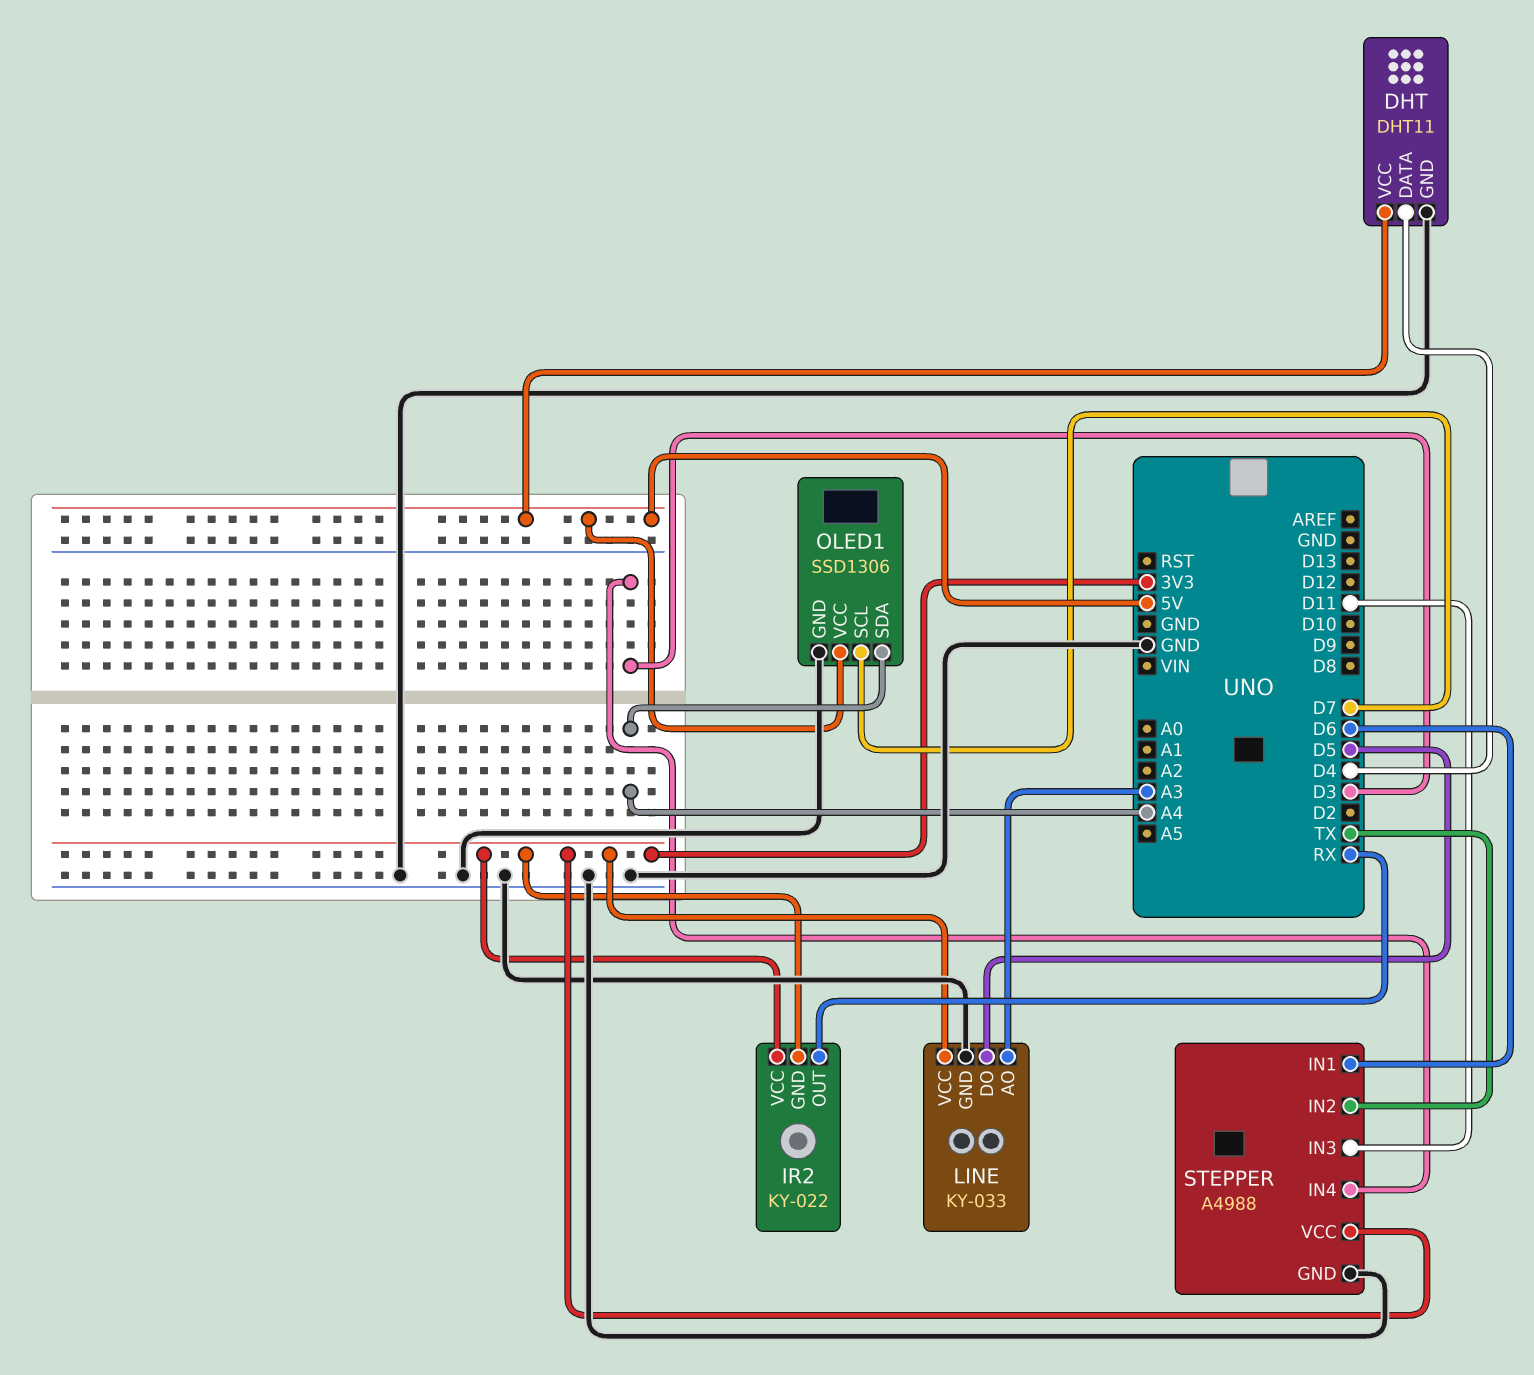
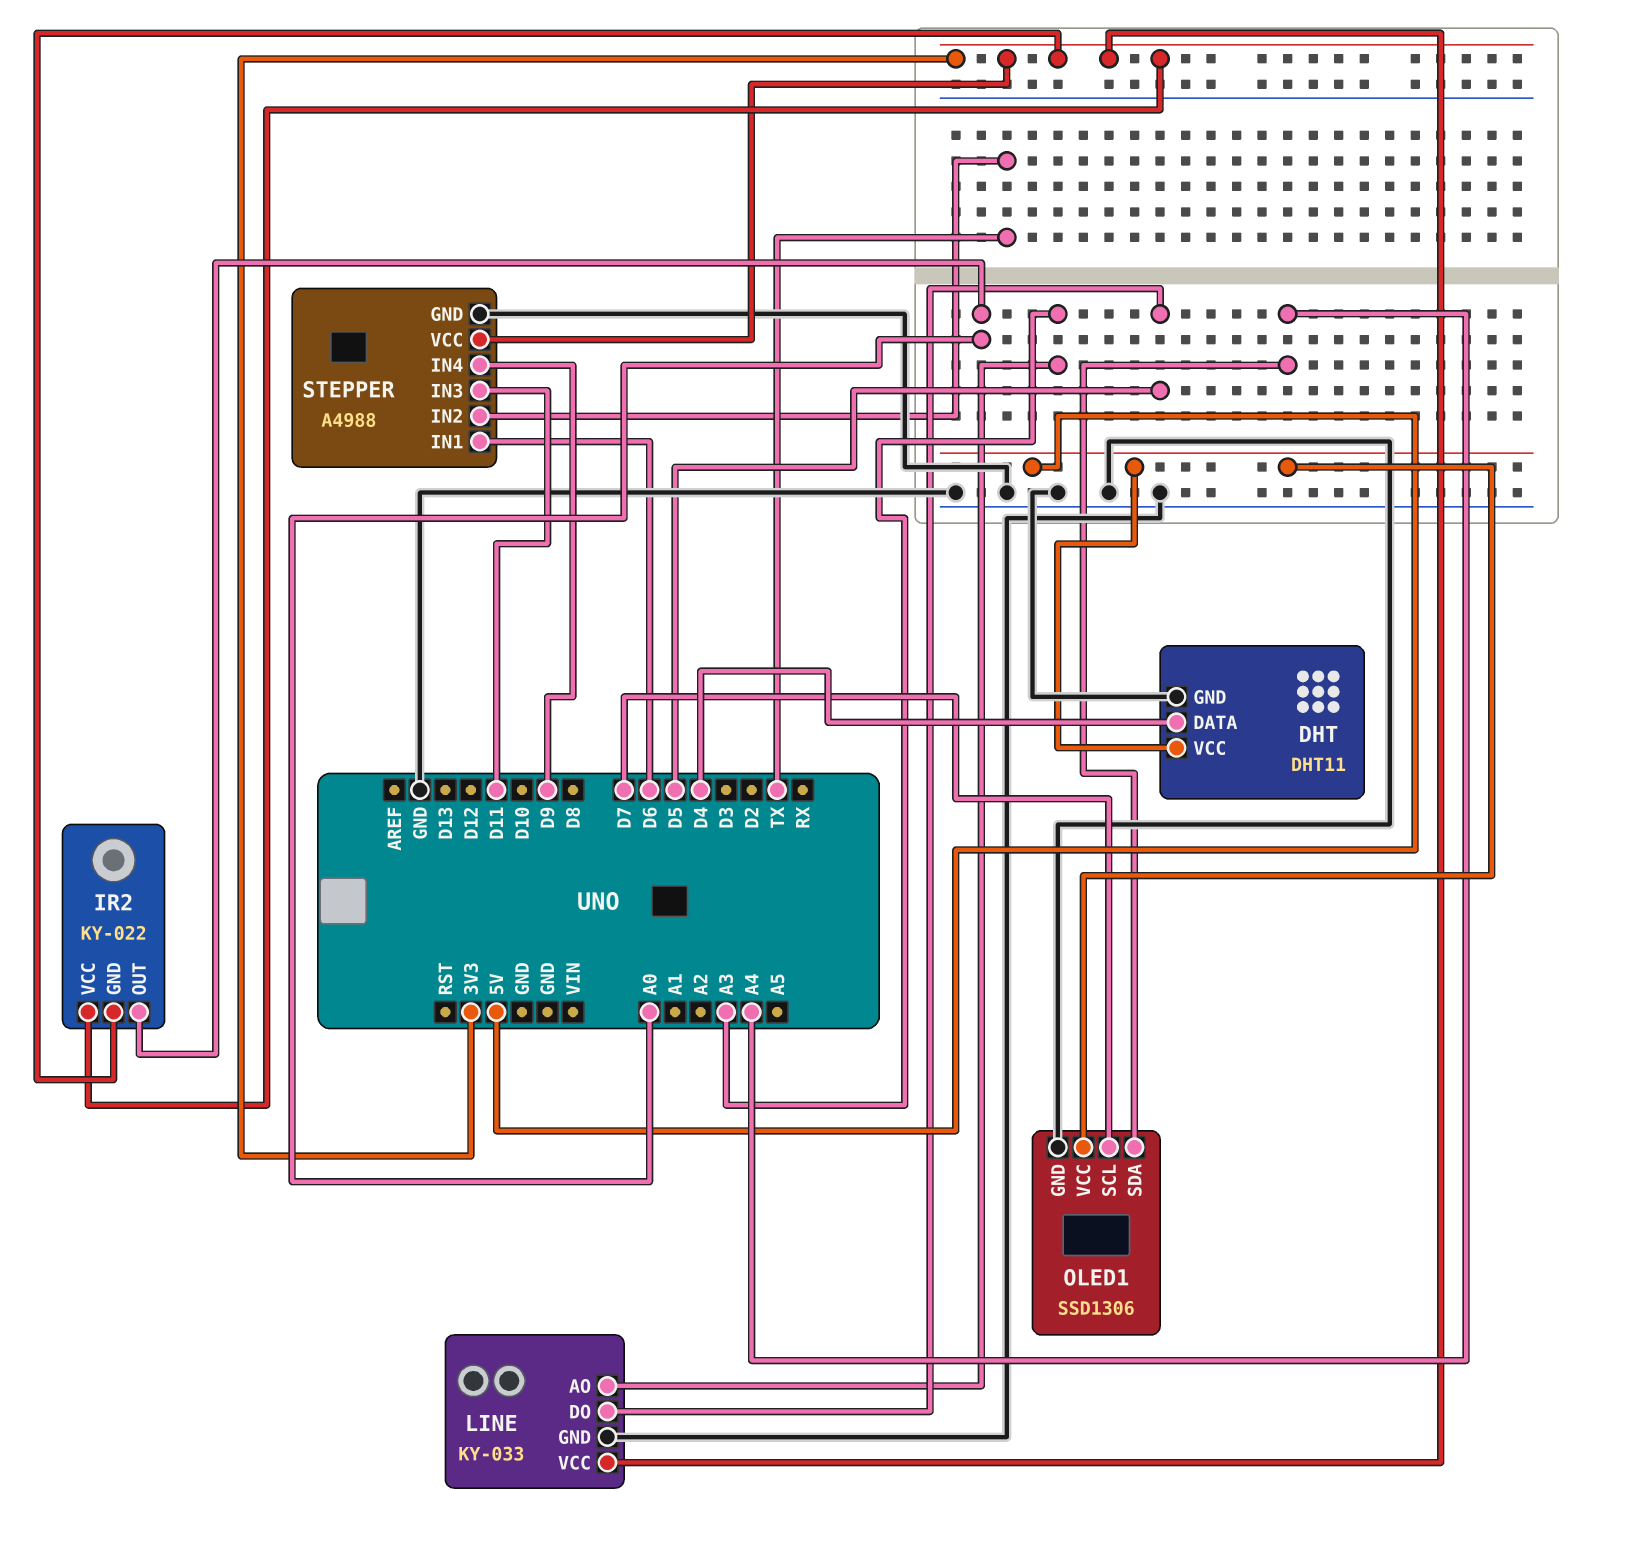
IR2 pin OUT: RX -> A0
STEPPER pin IN4: D3 -> D9

